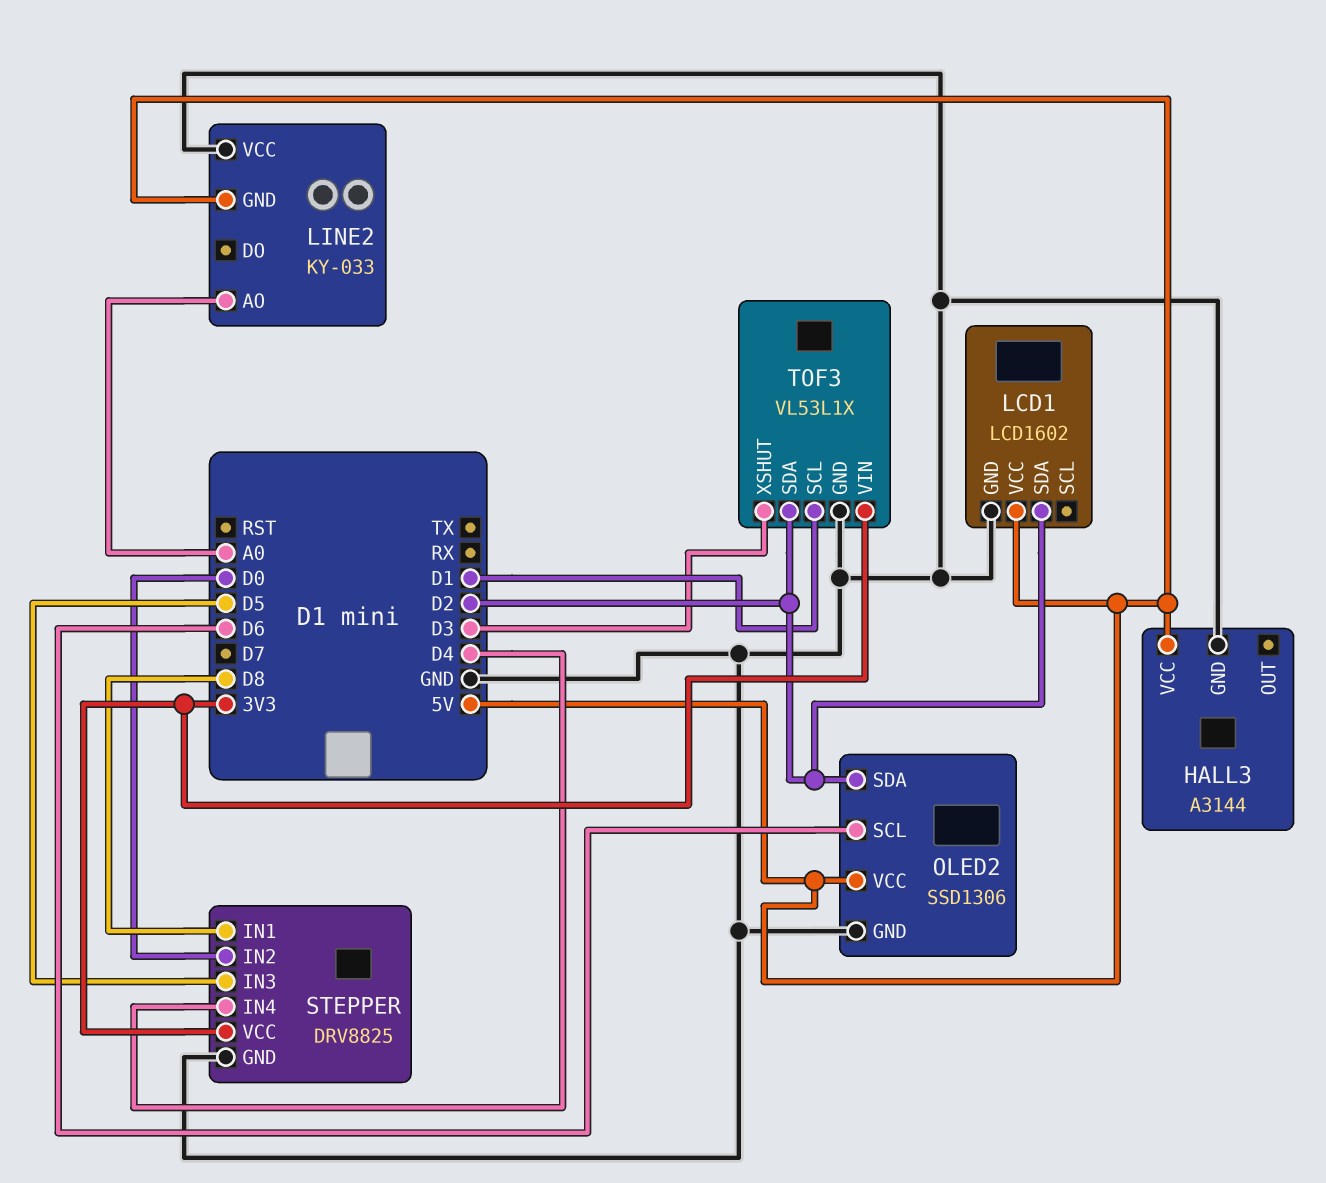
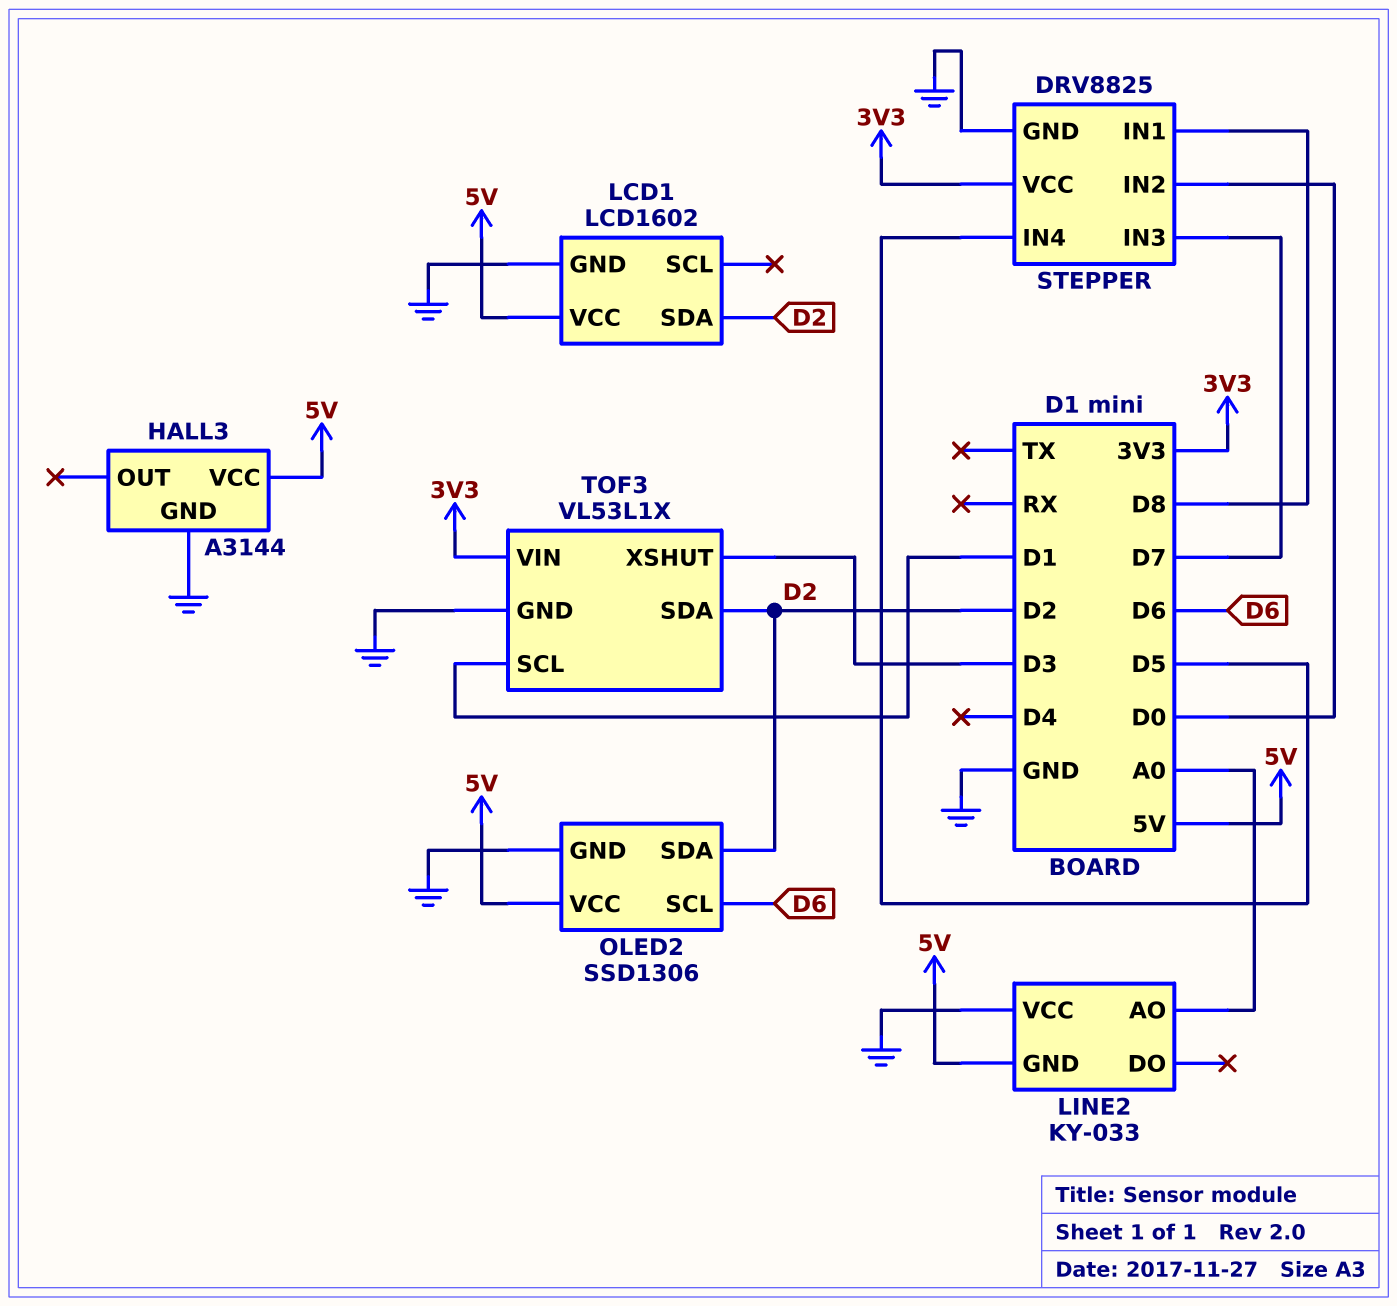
STEPPER pin IN3: D5 -> D7
STEPPER pin IN4: D4 -> D5

